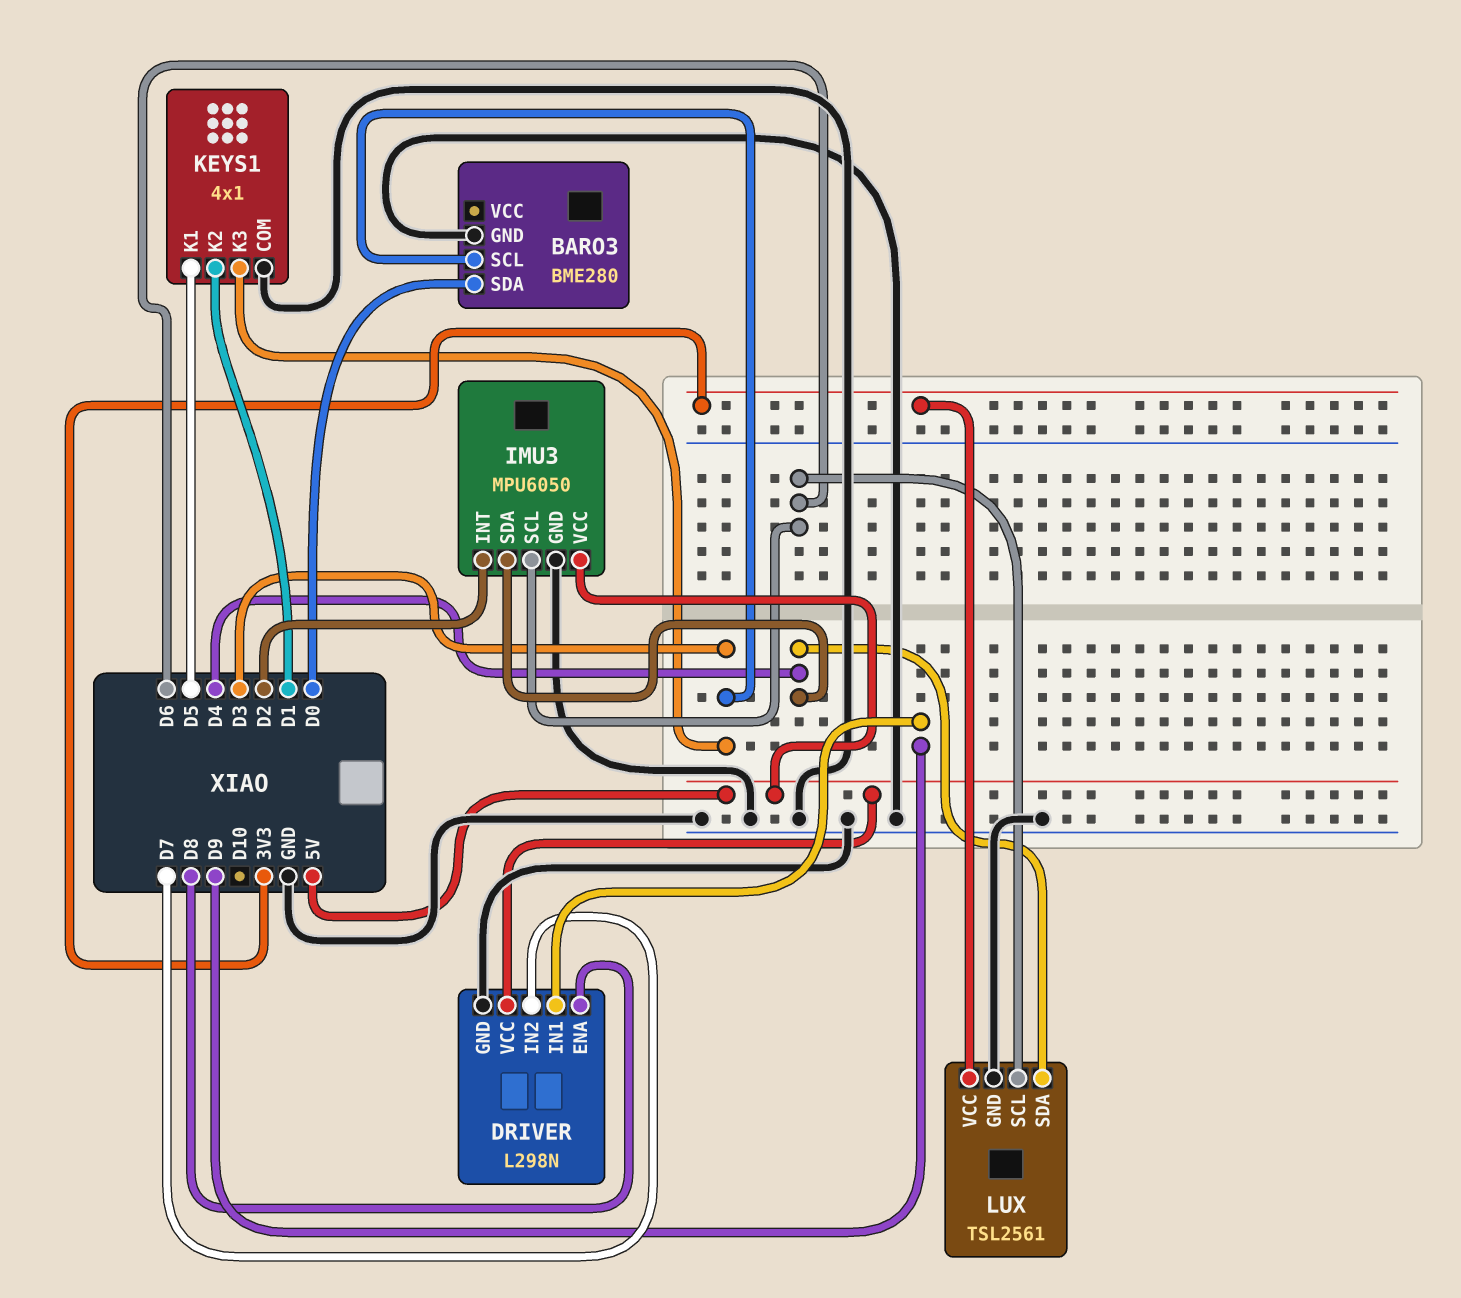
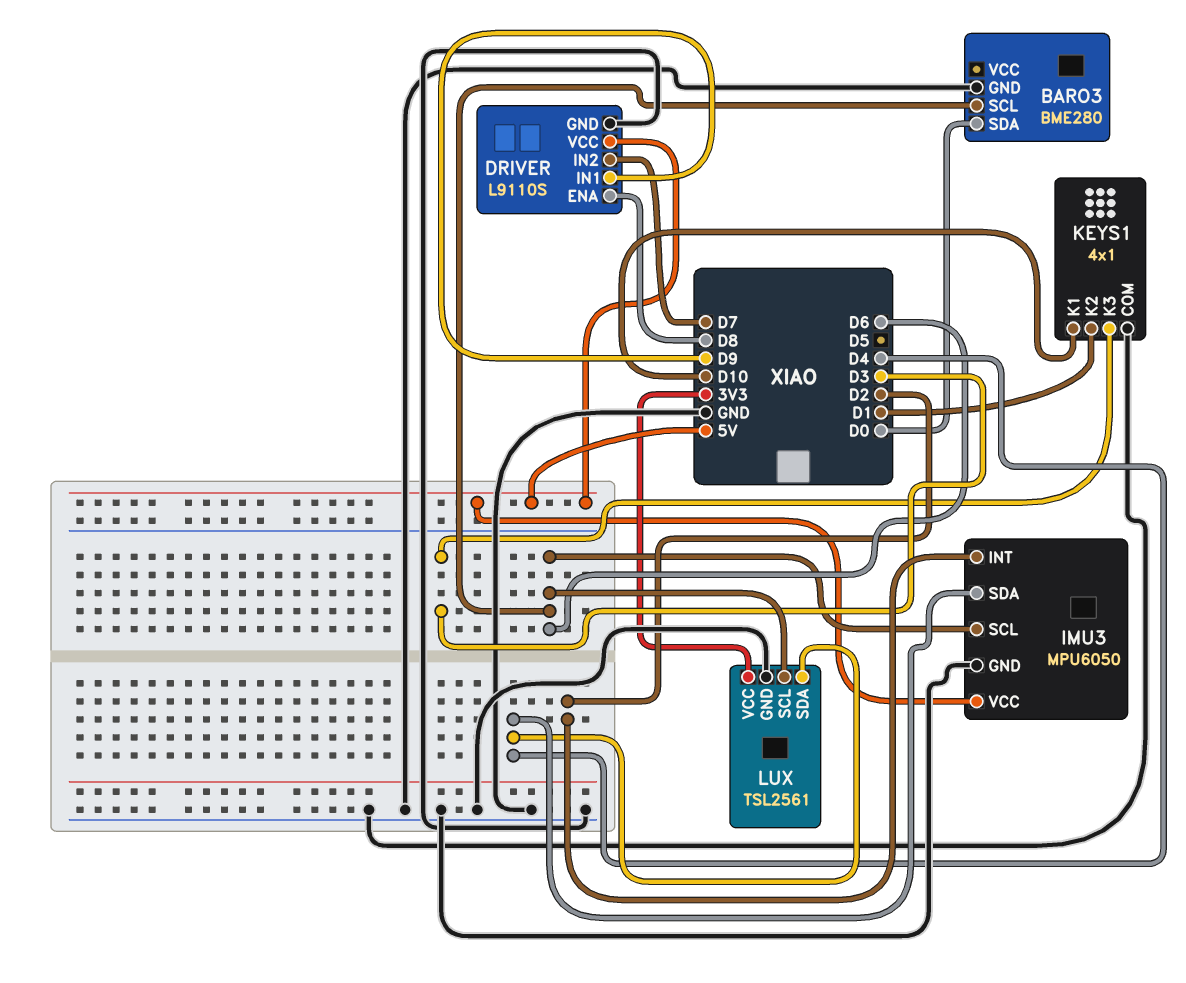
BARO3 pin SCL: D3 -> D6
DRIVER: L298N -> L9110S
KEYS1 pin K1: D5 -> D10

